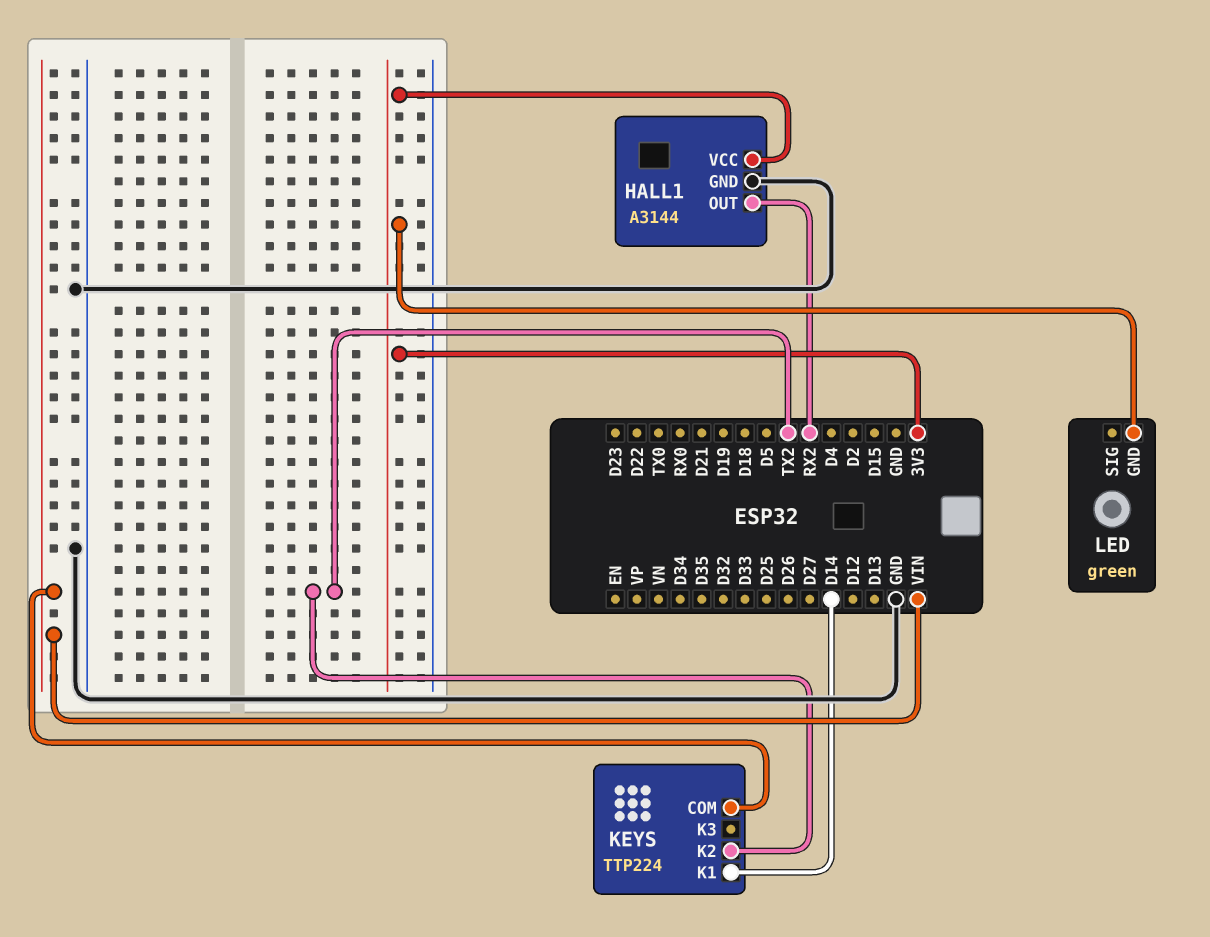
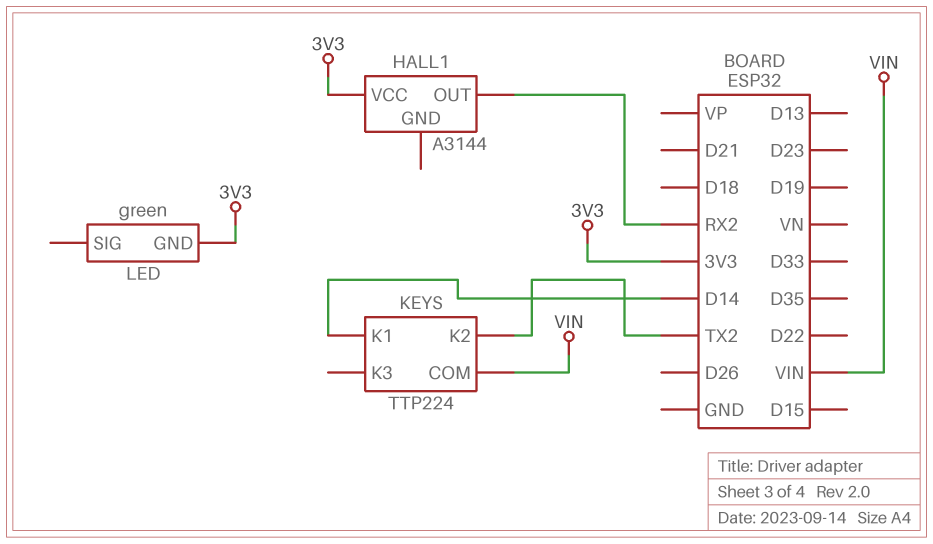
HALL1 pin GND: GND -> none

